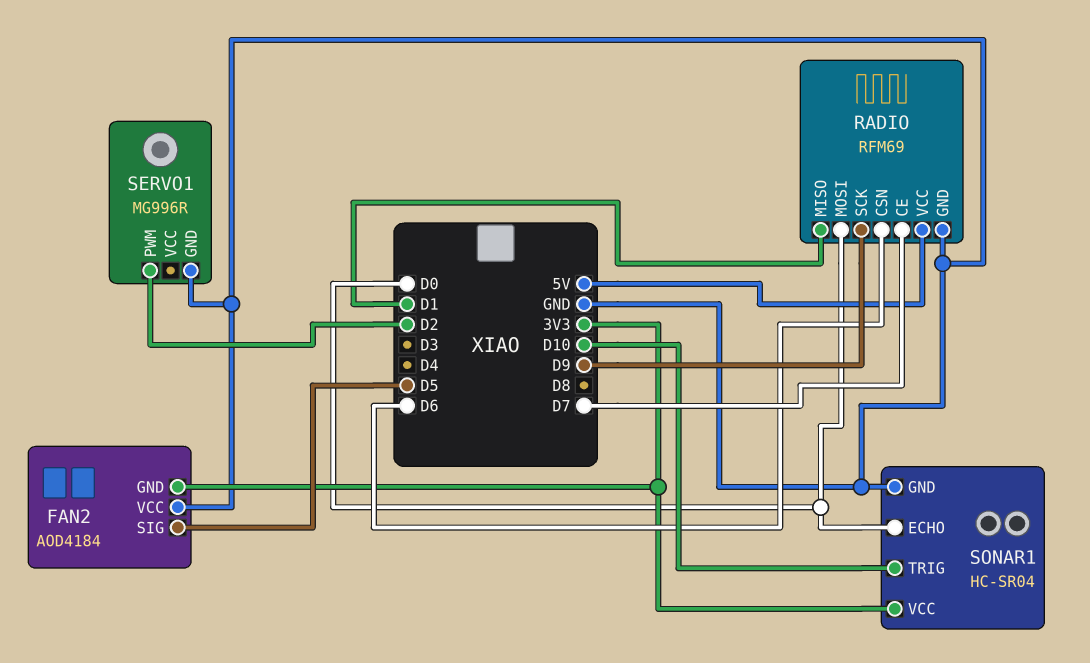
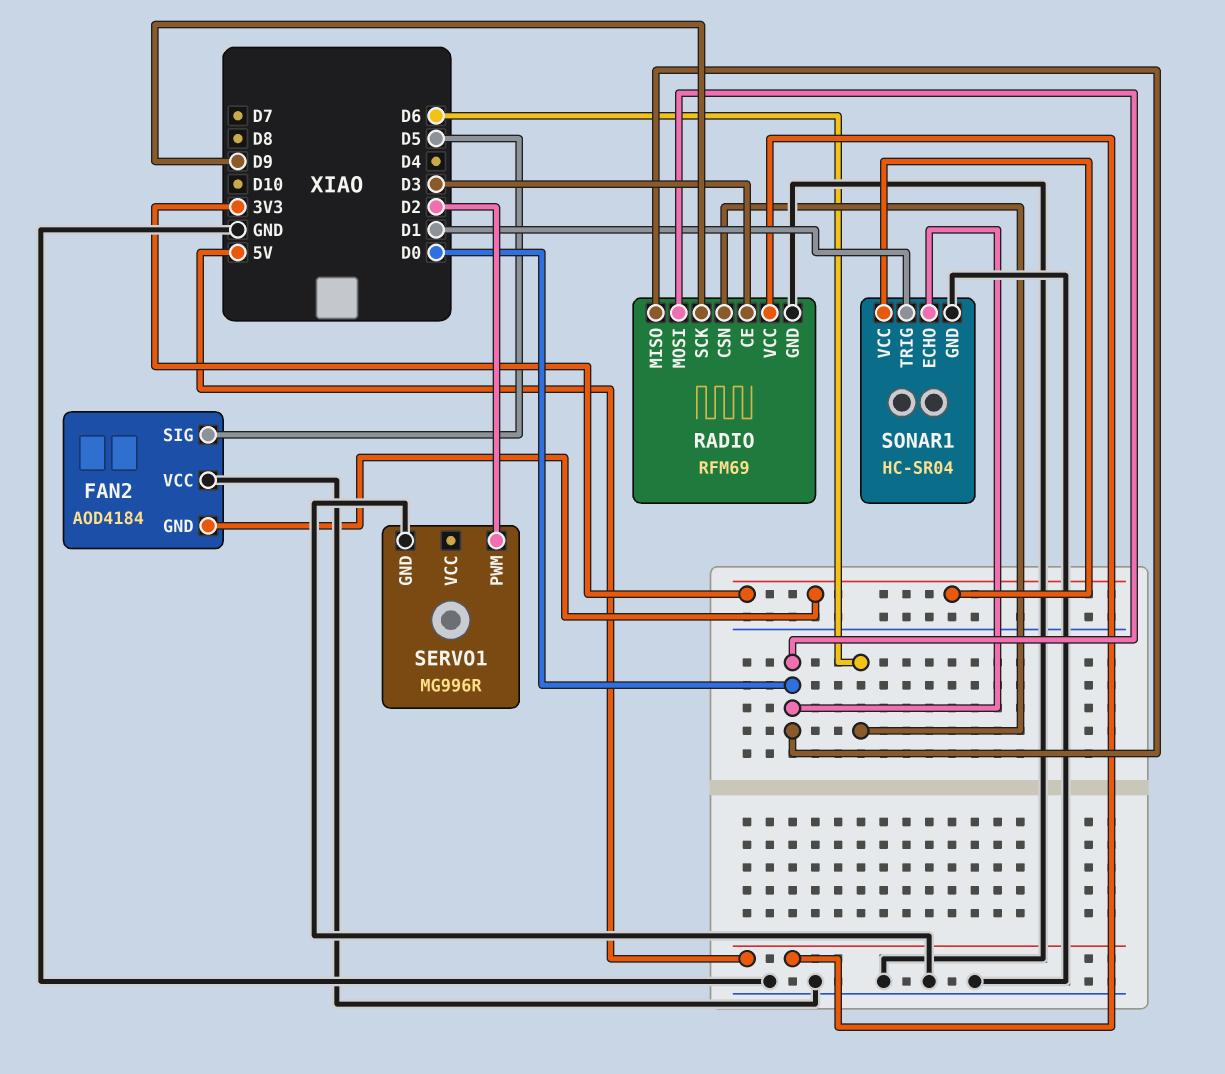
RADIO pin CE: D7 -> D3
RADIO pin MISO: D1 -> D0
SONAR1 pin TRIG: D10 -> D1

